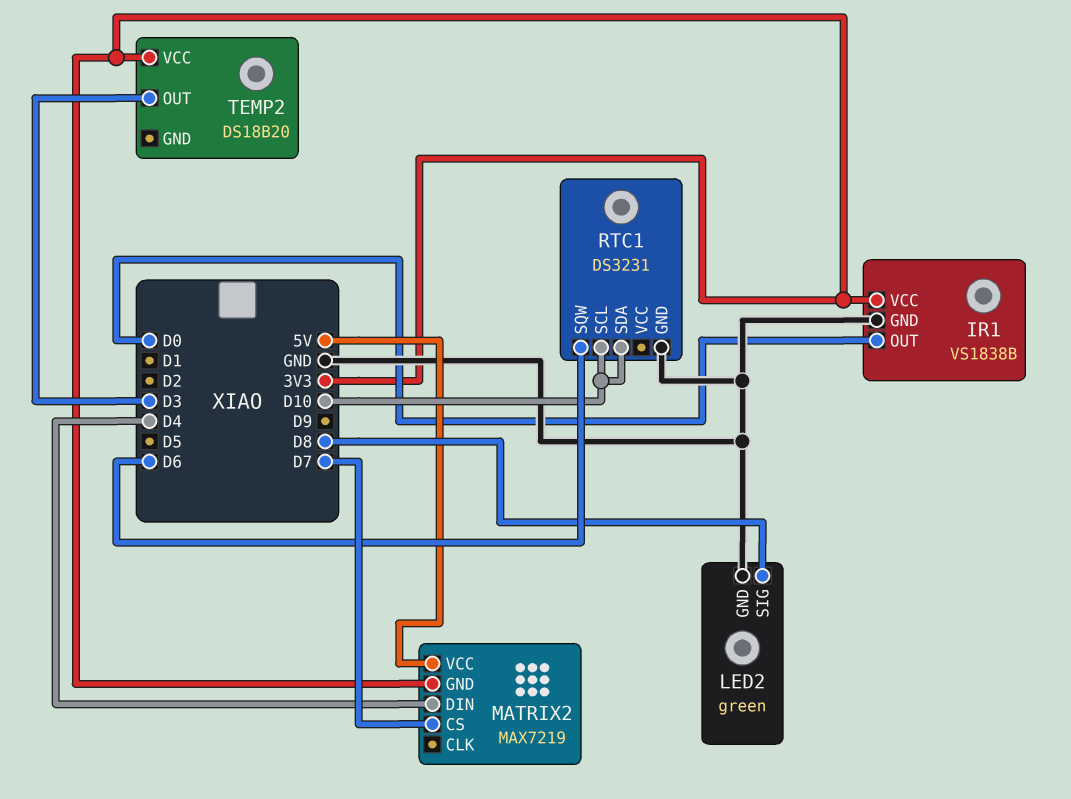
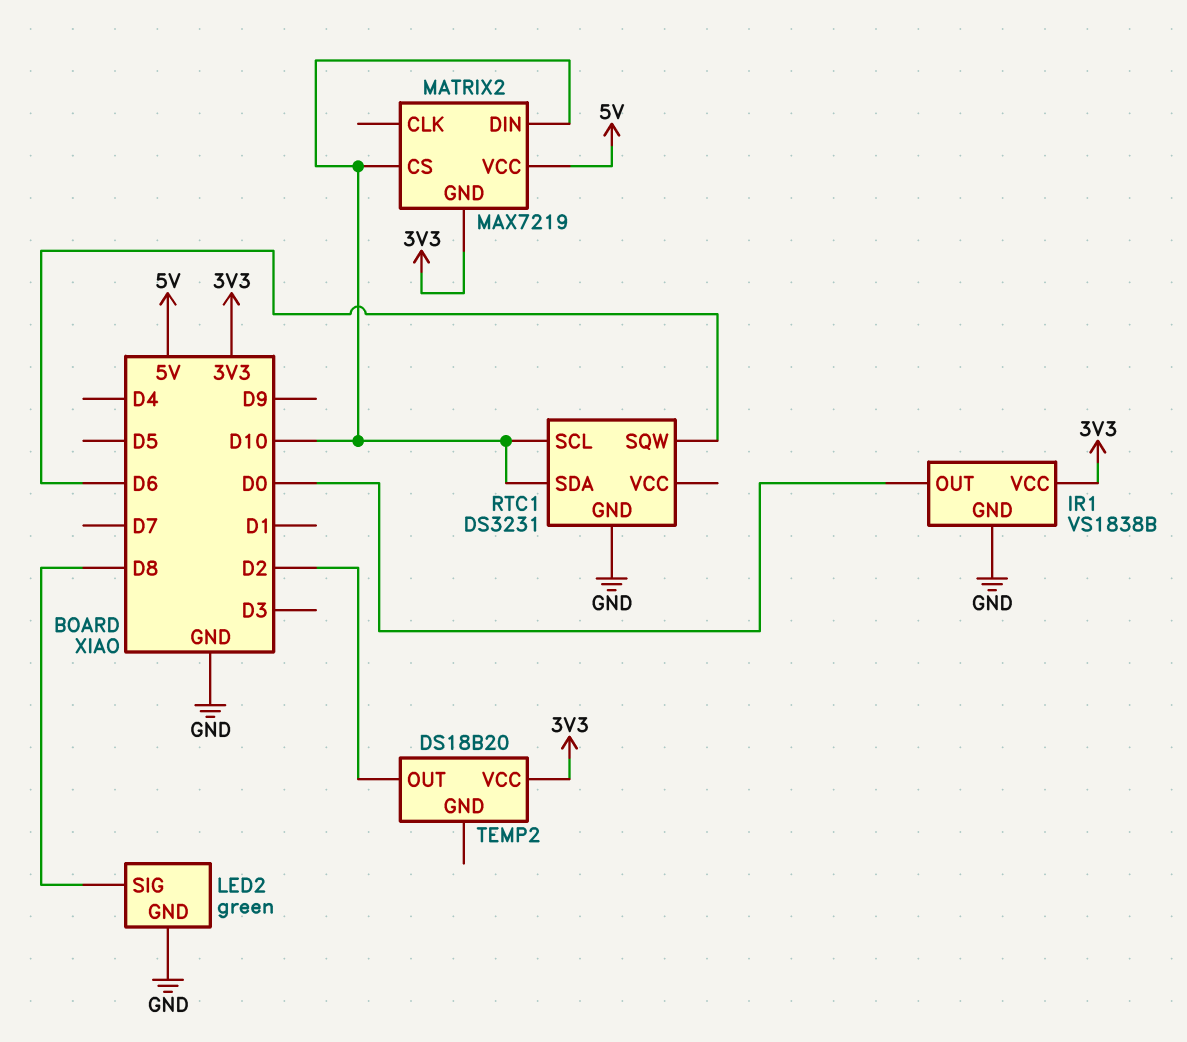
MATRIX2 pin CS: D7 -> D10
MATRIX2 pin DIN: D4 -> D10
TEMP2 pin OUT: D3 -> D2

